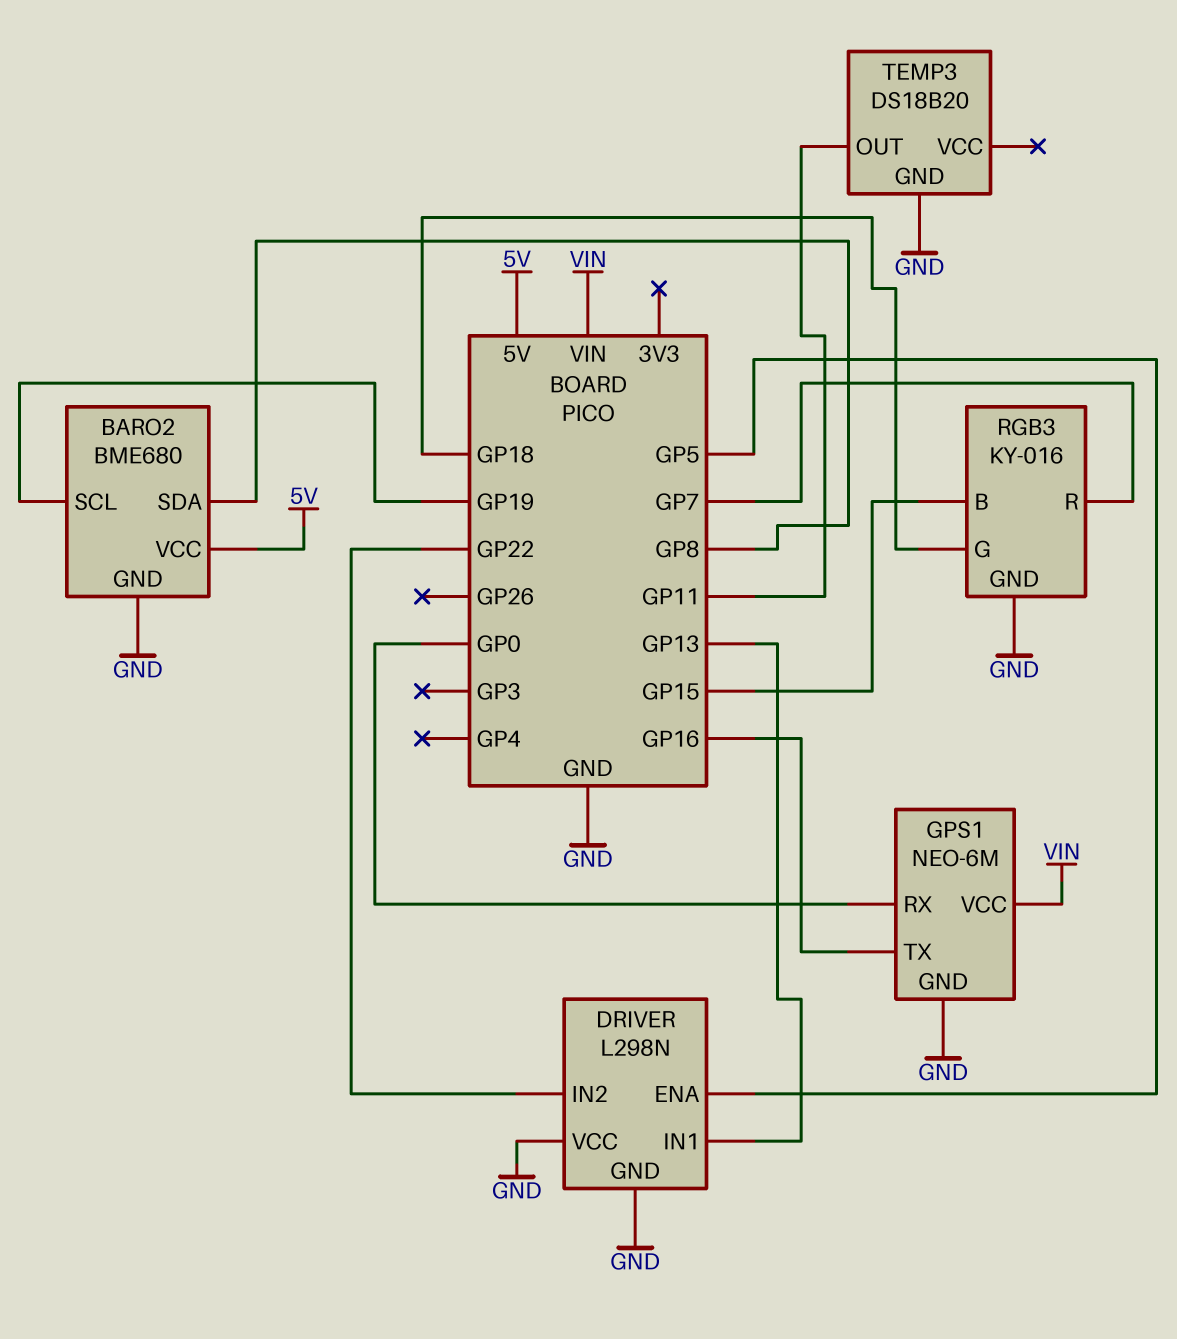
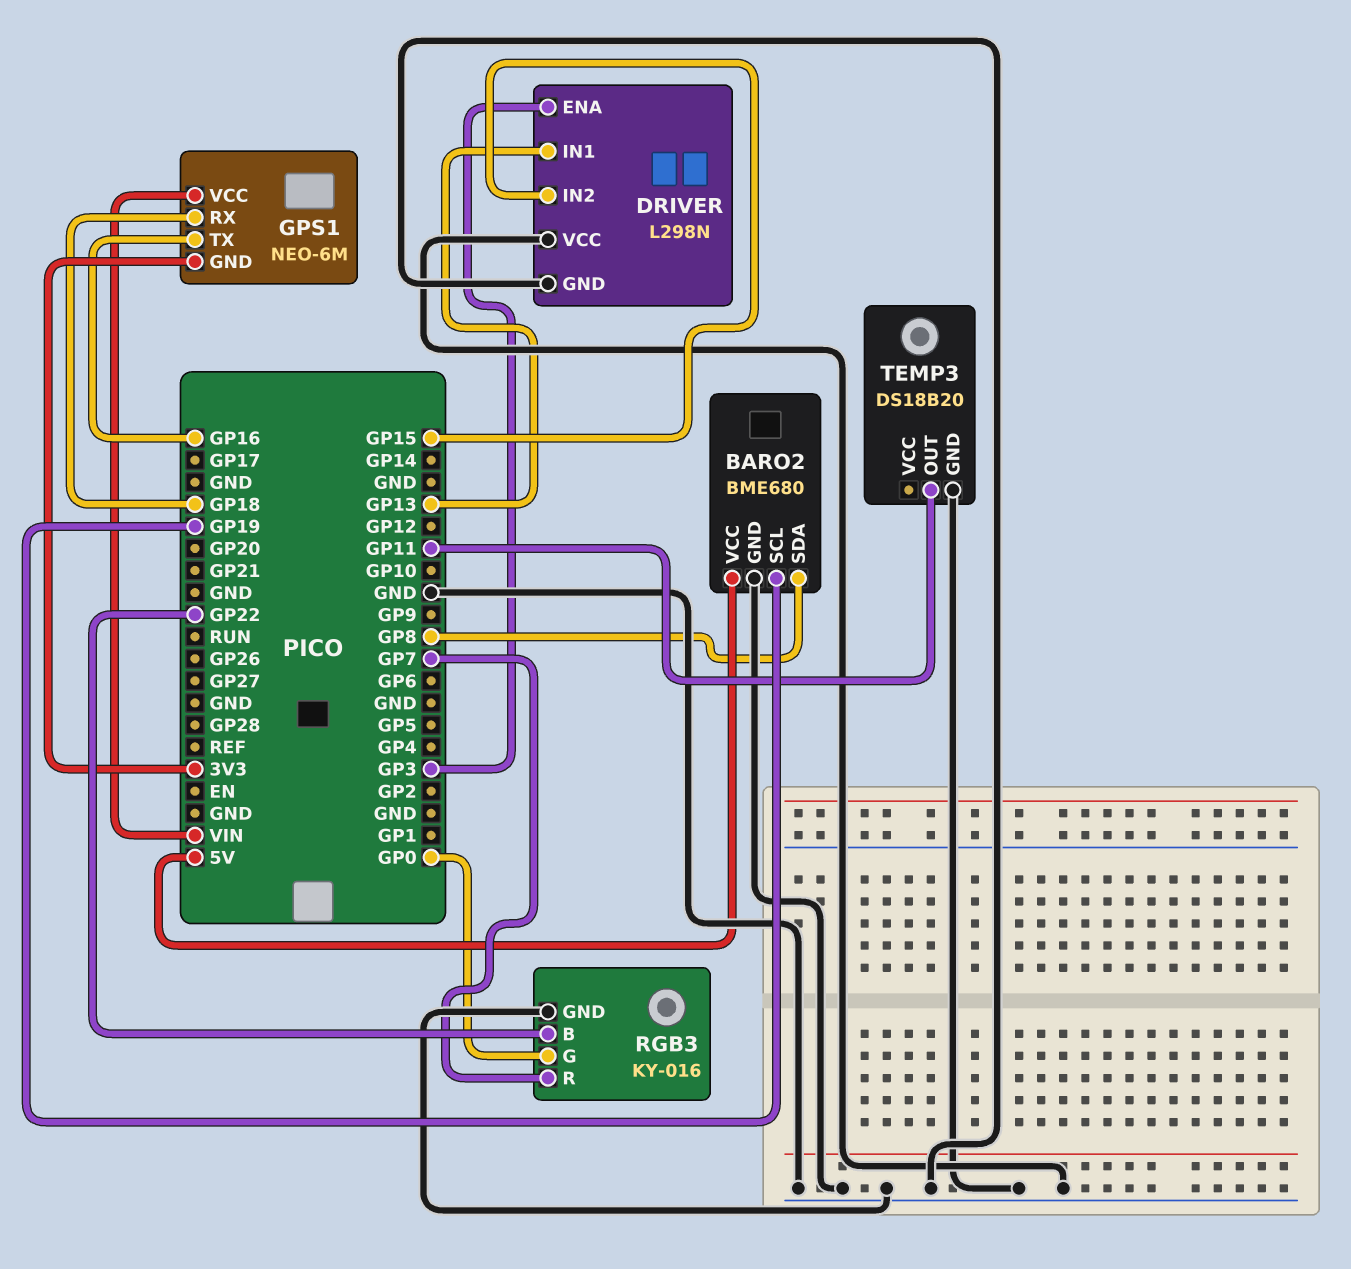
DRIVER pin ENA: GP5 -> GP3
DRIVER pin IN2: GP22 -> GP15
GPS1 pin GND: GND -> 3V3
GPS1 pin RX: GP0 -> GP18
RGB3 pin B: GP15 -> GP22
RGB3 pin G: GP18 -> GP0

